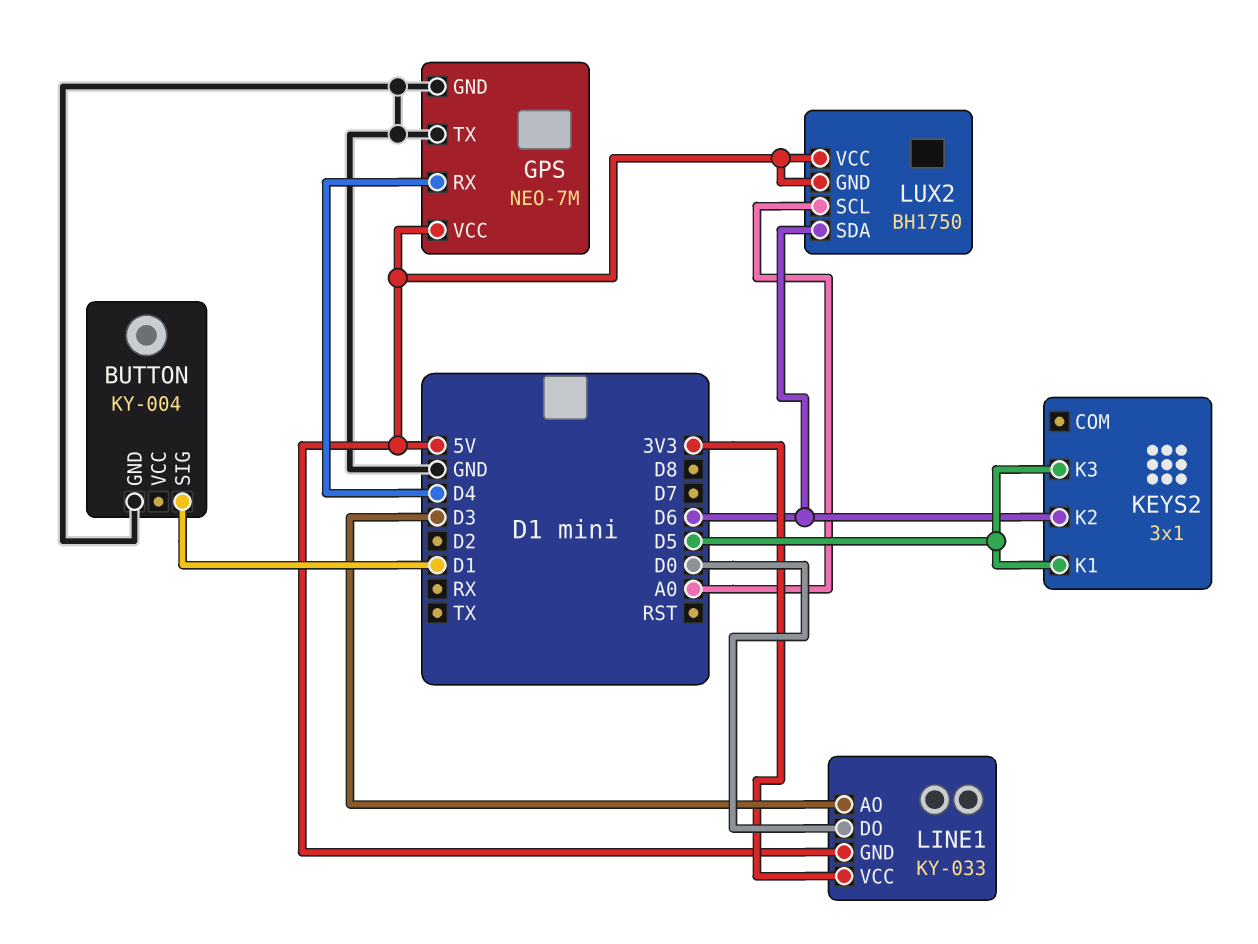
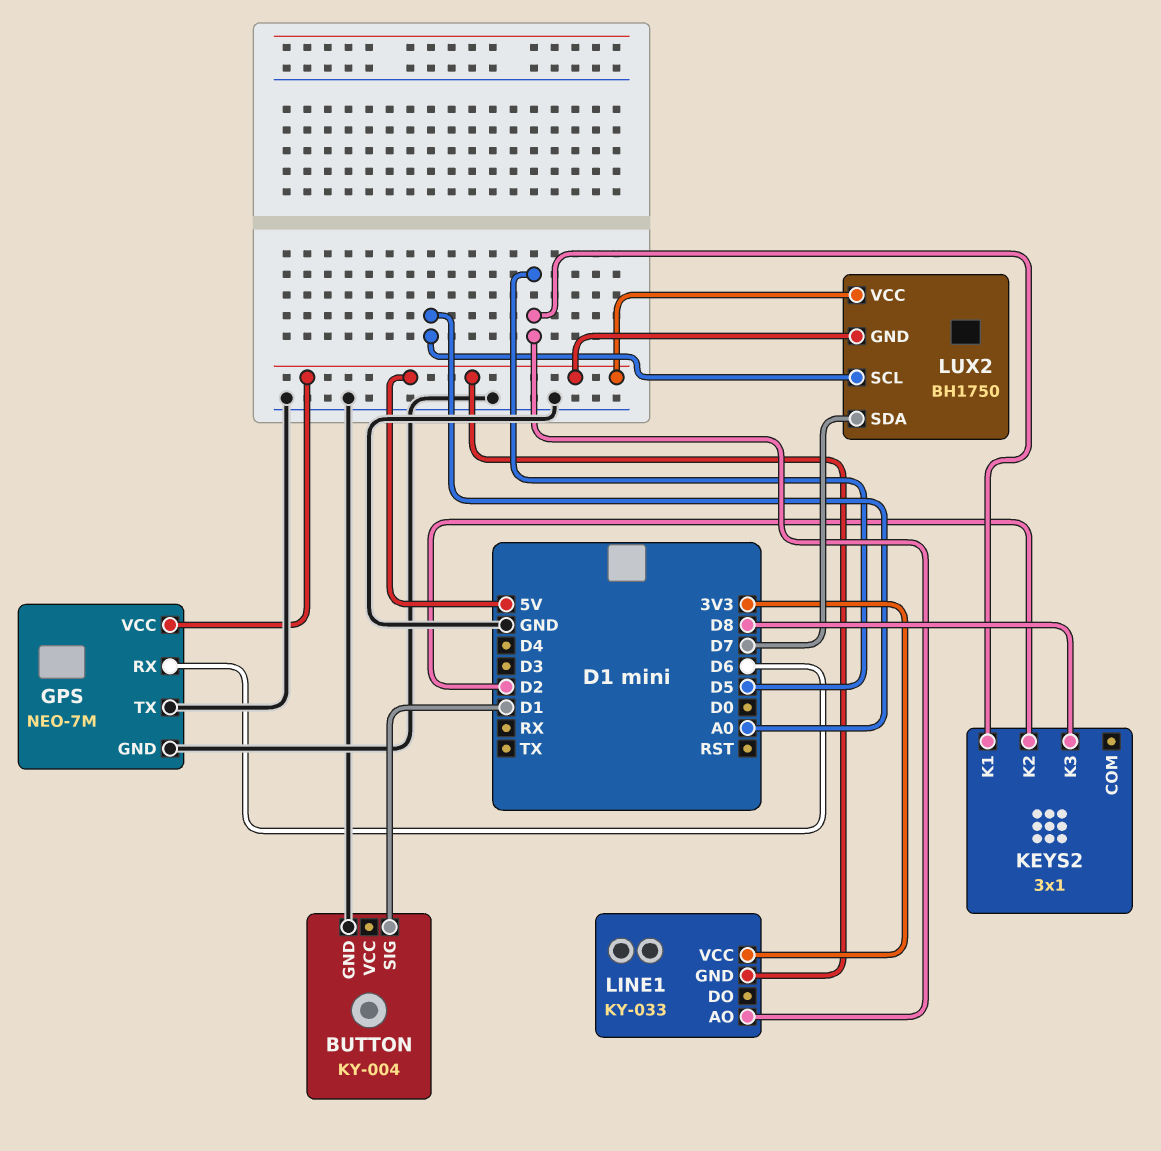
GPS pin RX: D4 -> D6
KEYS2 pin K2: D6 -> D2
KEYS2 pin K3: D5 -> D8
LINE1 pin AO: D3 -> D5
LINE1 pin DO: D0 -> none
LUX2 pin SDA: D6 -> D7

